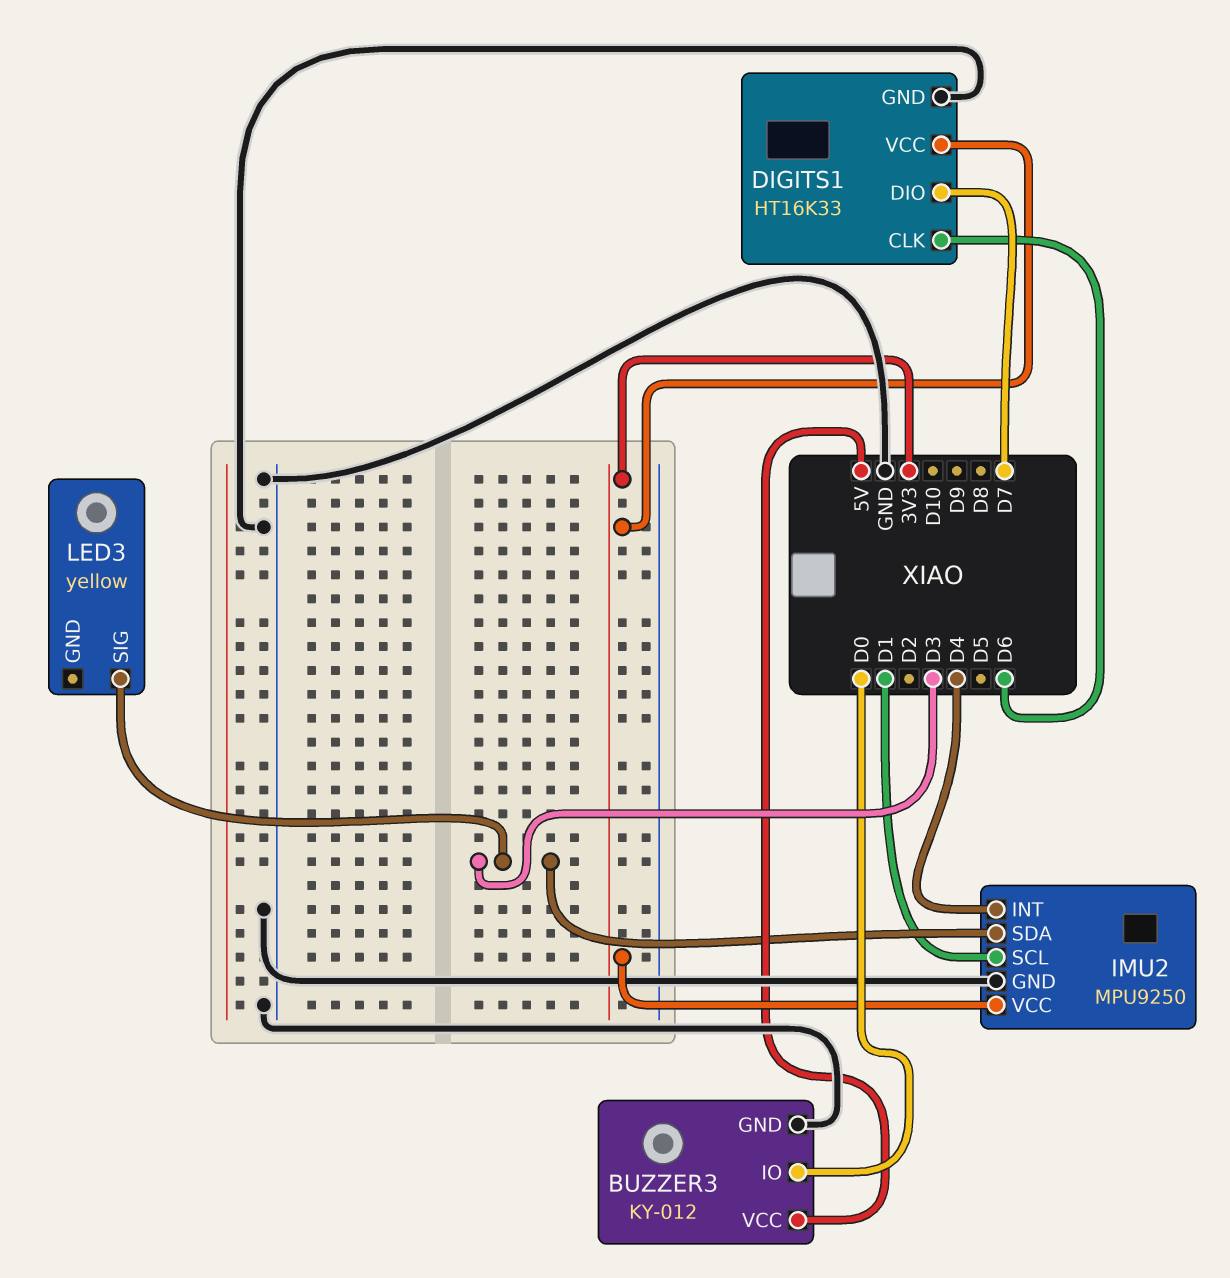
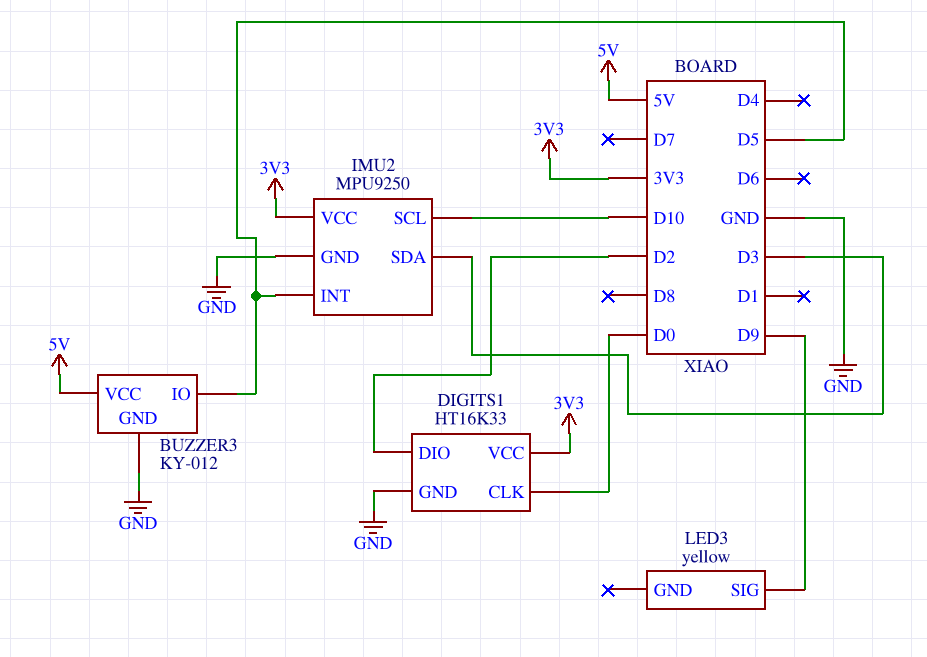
BUZZER3 pin IO: D0 -> D5
DIGITS1 pin CLK: D6 -> D0
DIGITS1 pin DIO: D7 -> D2
IMU2 pin INT: D4 -> D5
IMU2 pin SCL: D1 -> D10
LED3 pin SIG: D3 -> D9

